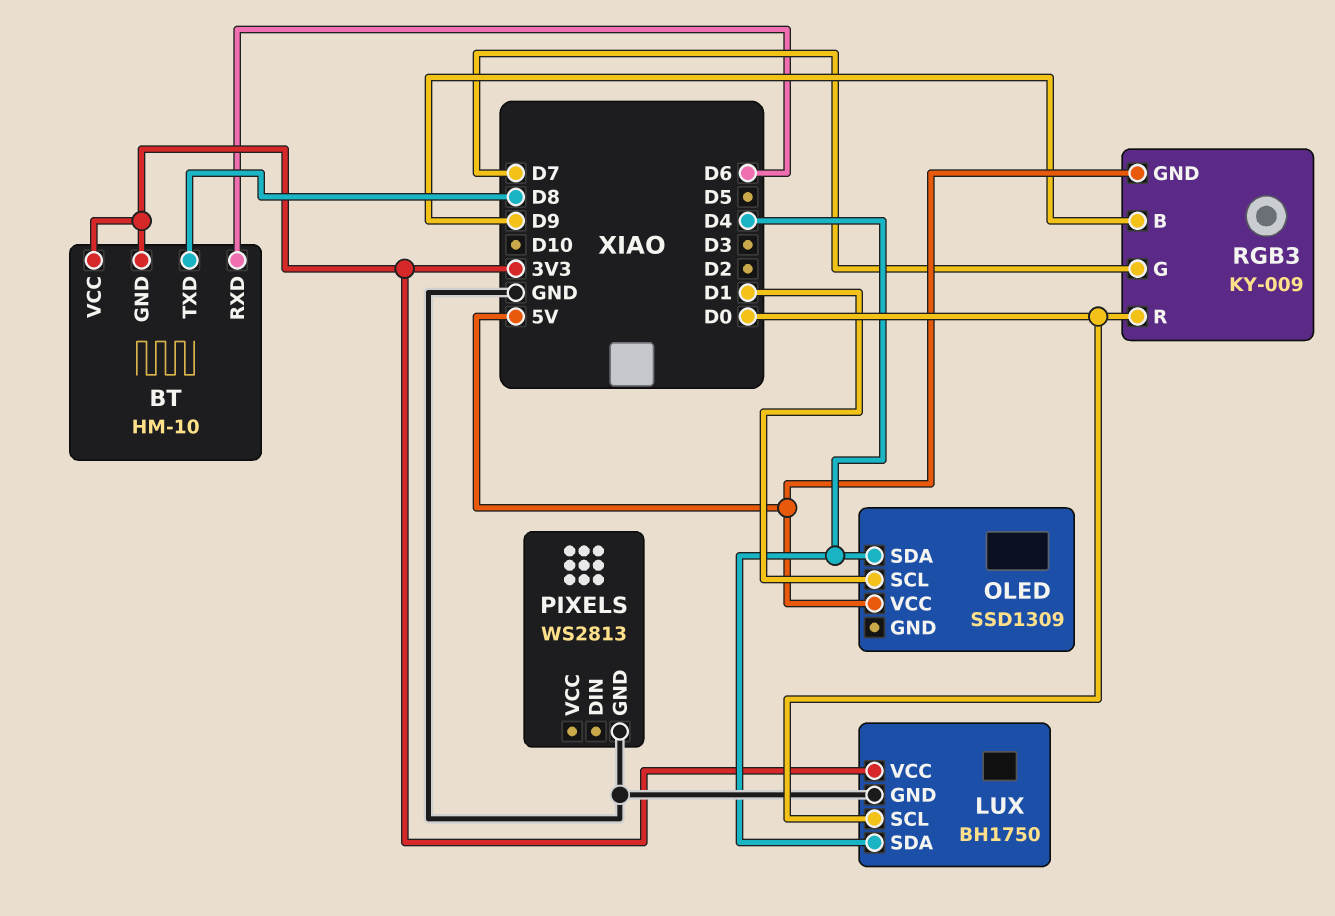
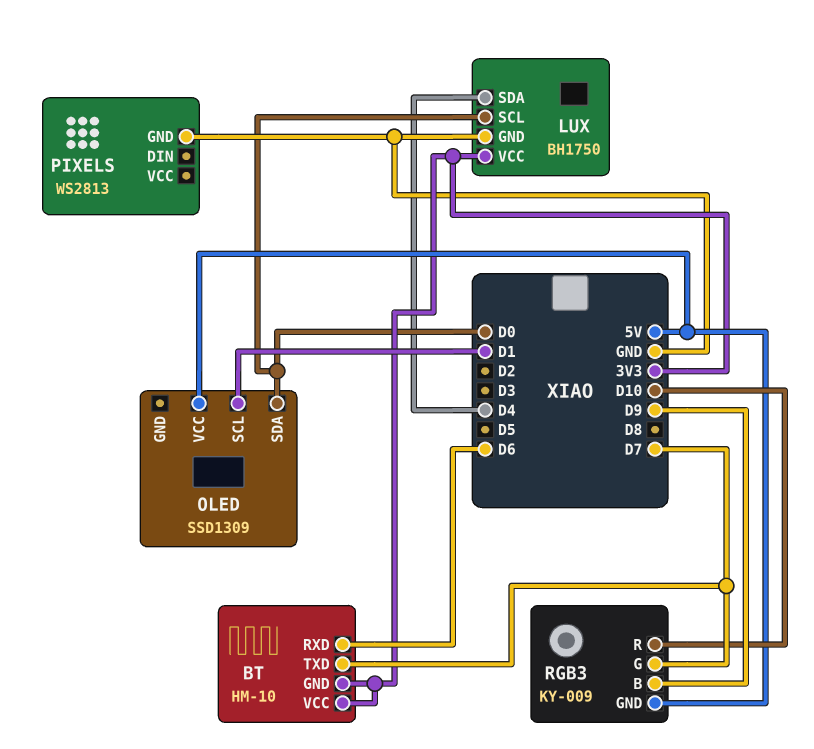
BT pin TXD: D8 -> D7
OLED pin SDA: D4 -> D0
RGB3 pin R: D0 -> D10

